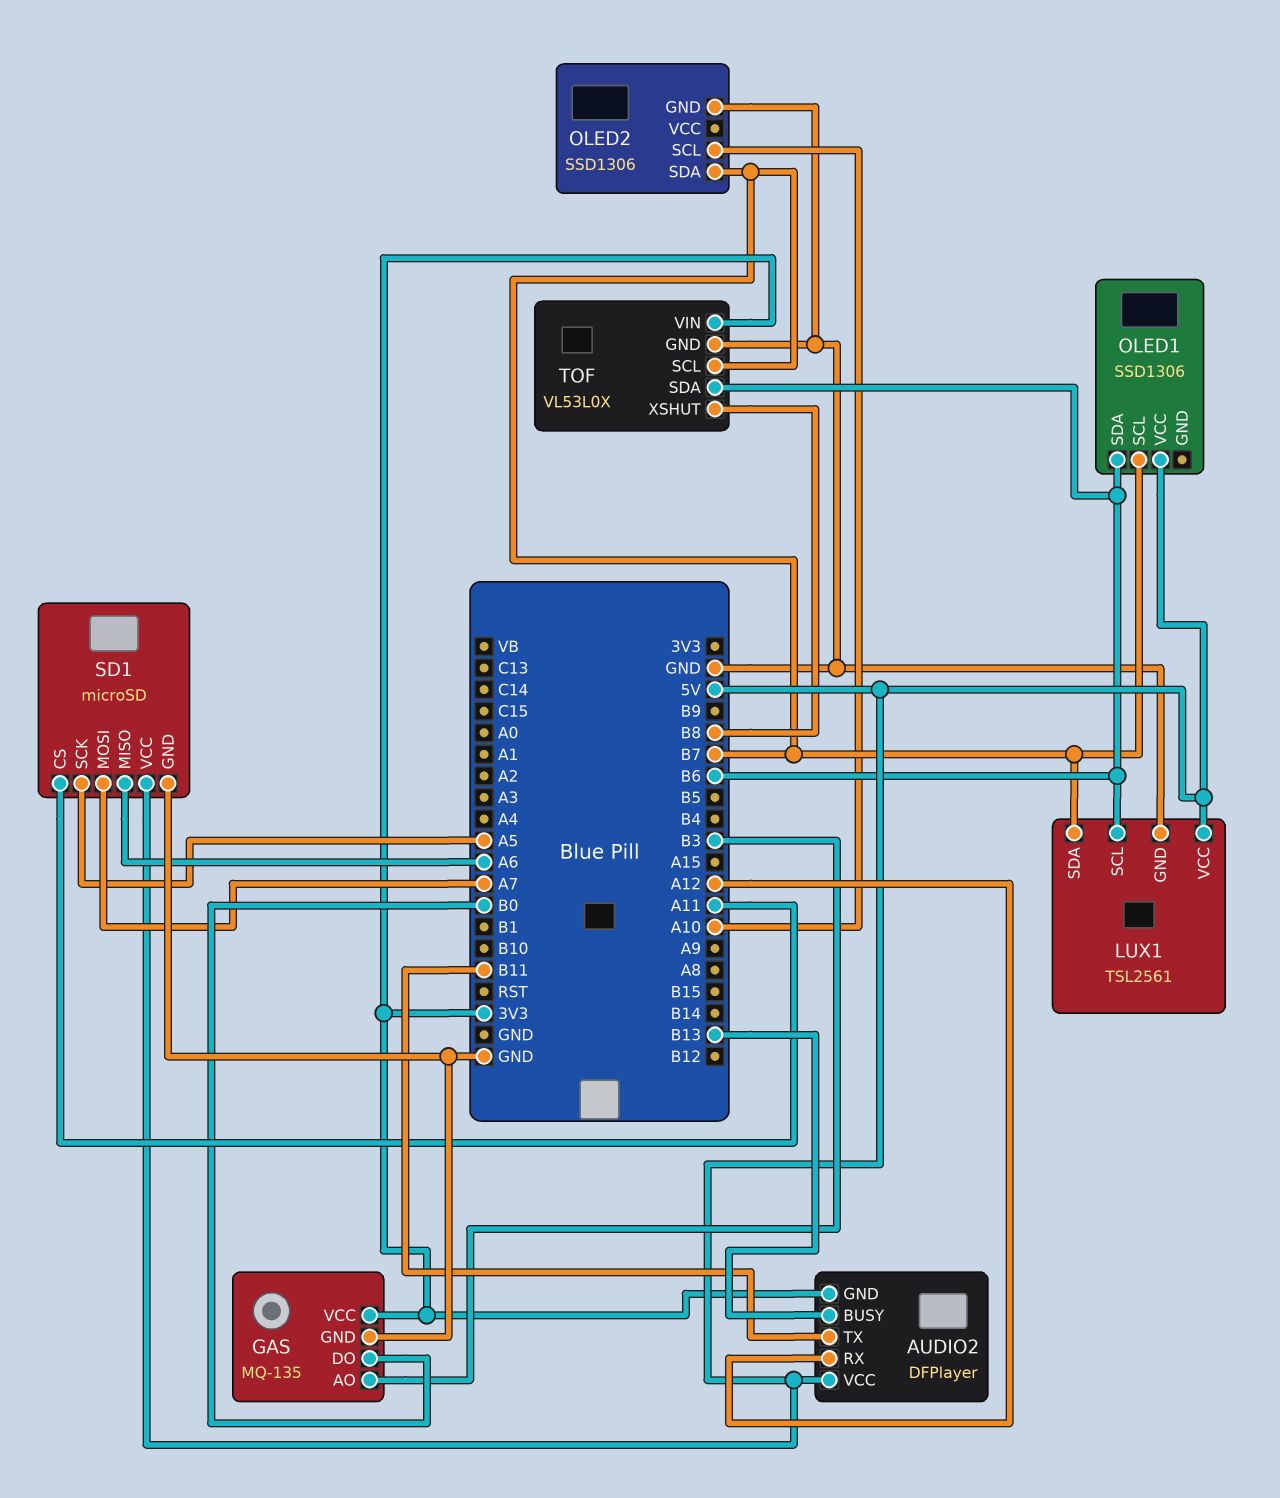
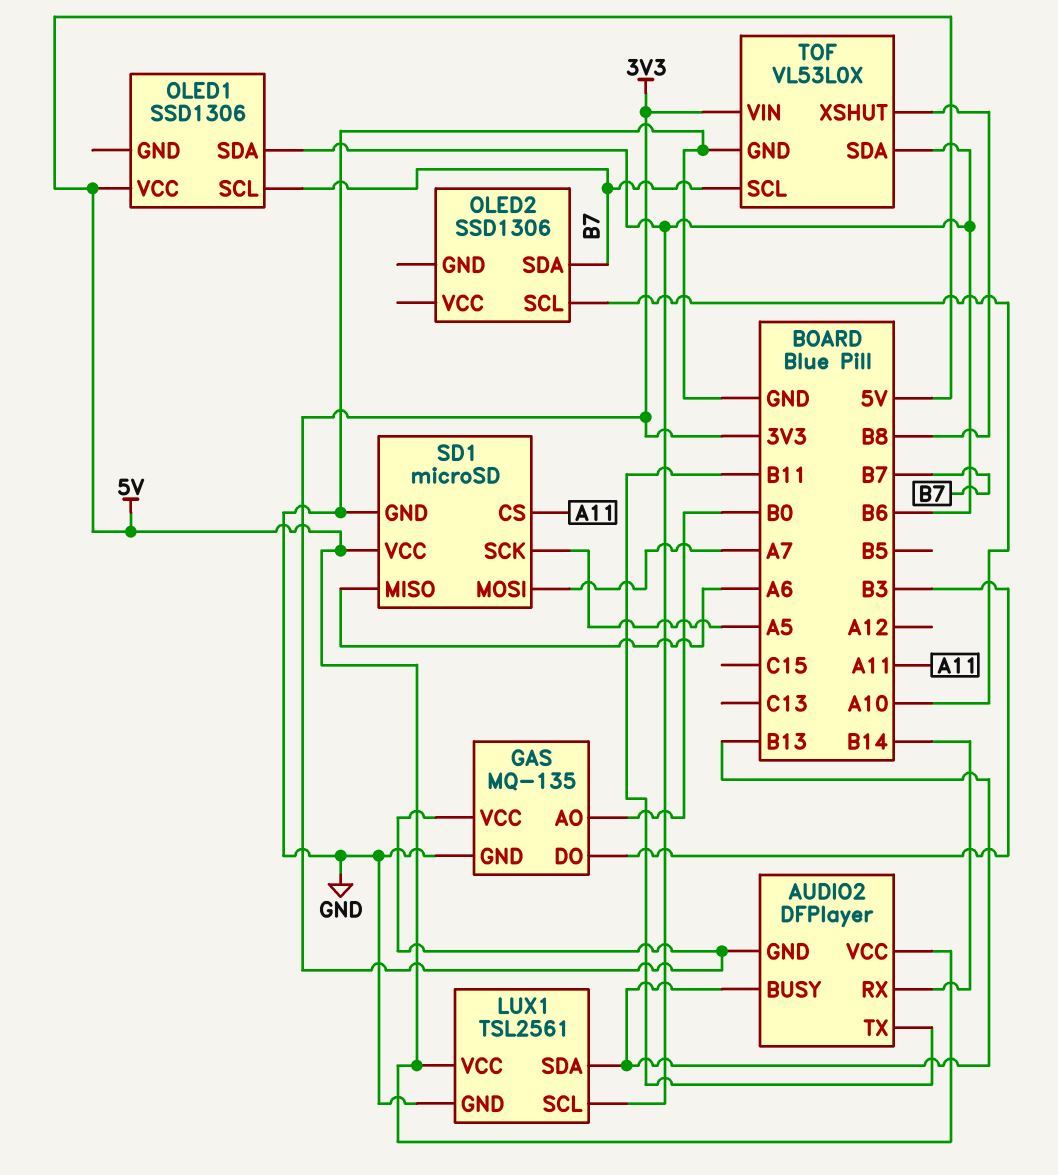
AUDIO2 pin RX: A12 -> B14
GAS pin AO: B3 -> B0
GAS pin DO: B0 -> B3
LUX1 pin SDA: B7 -> B13
OLED2 pin GND: GND -> none

